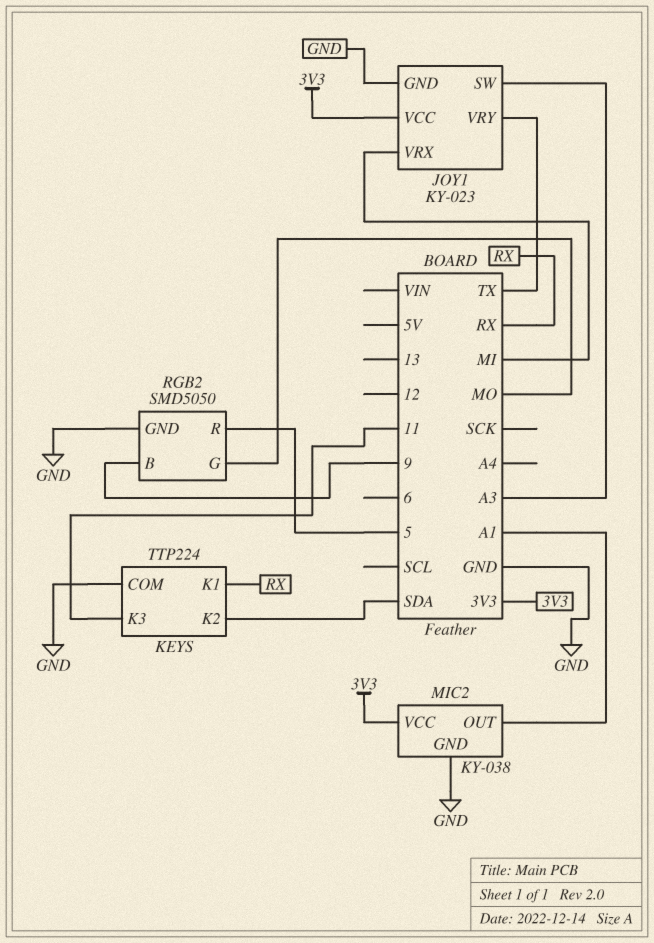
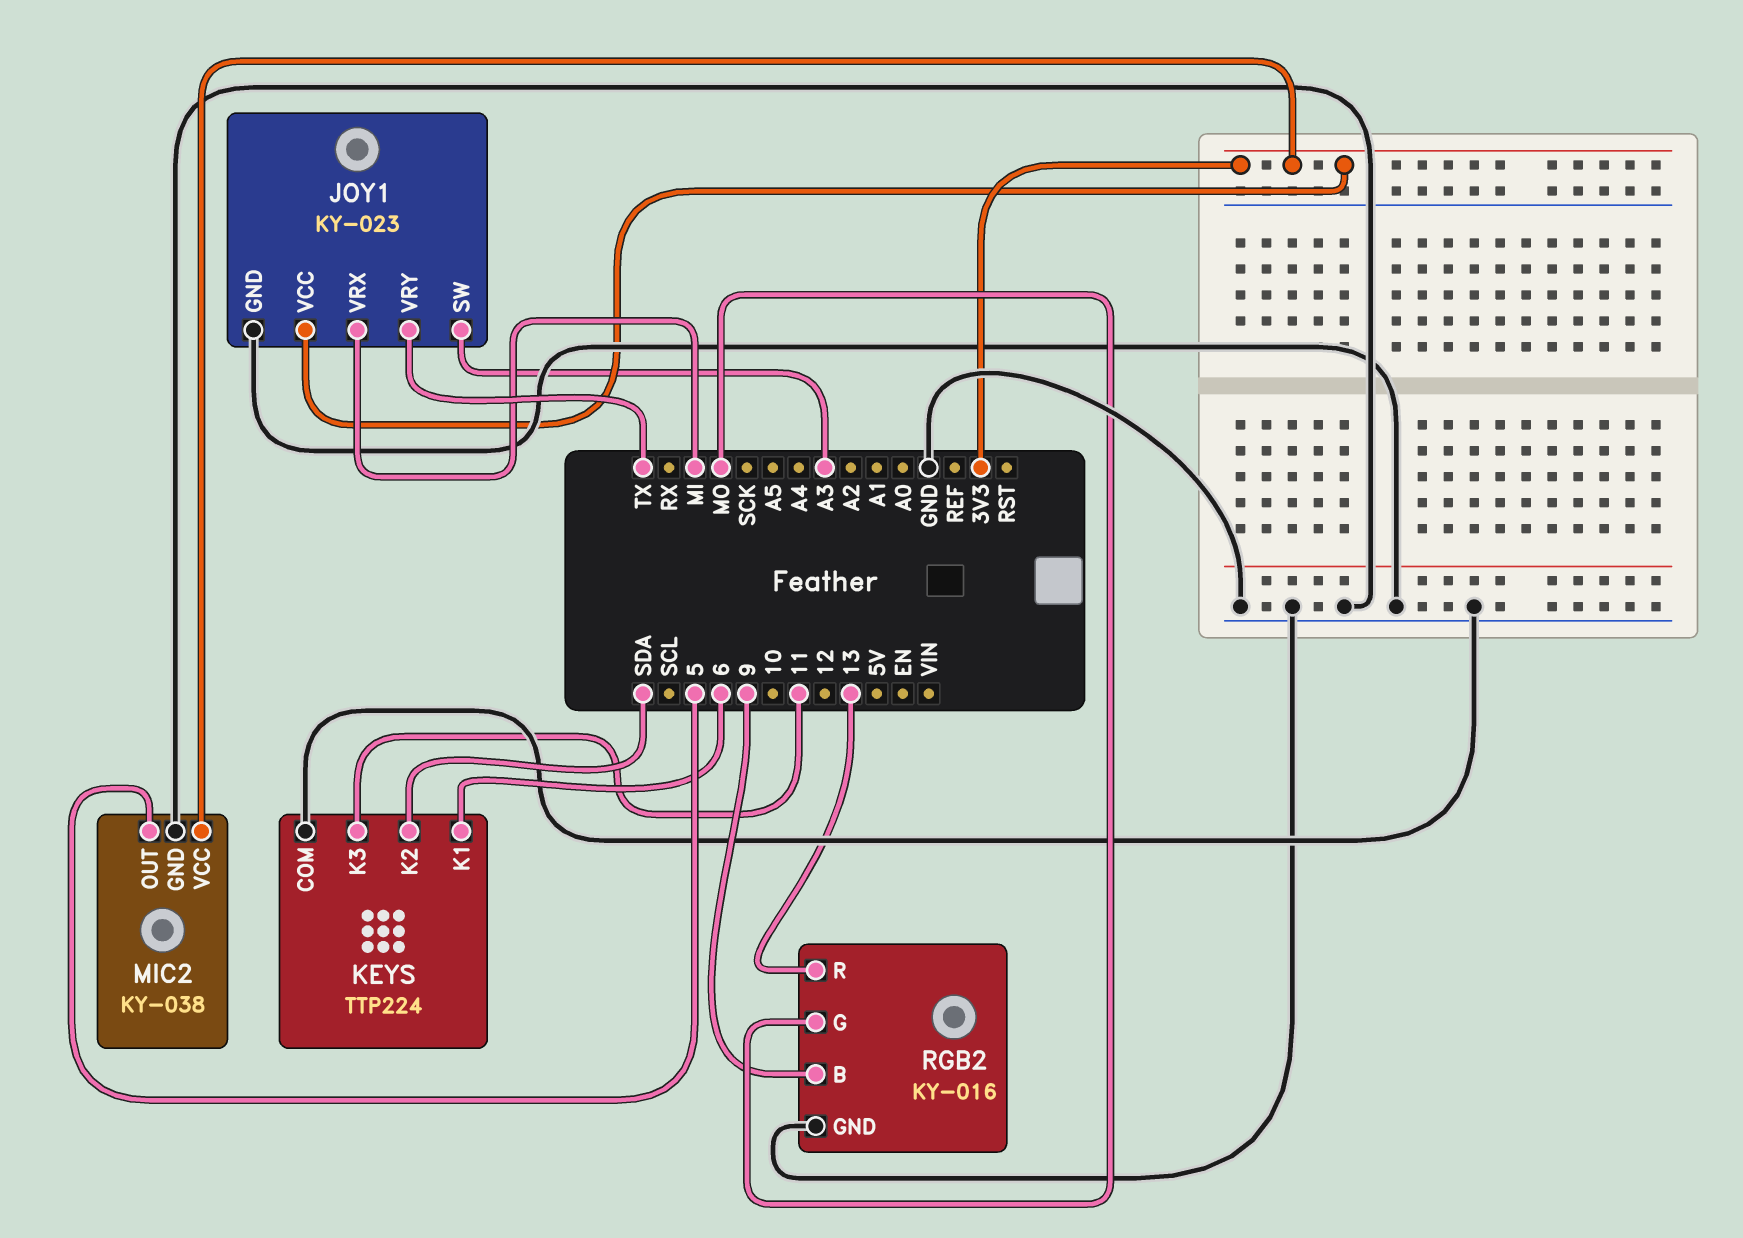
KEYS pin K1: RX -> 6
MIC2 pin OUT: A1 -> 5
RGB2: SMD5050 -> KY-016
RGB2 pin R: 5 -> 13

